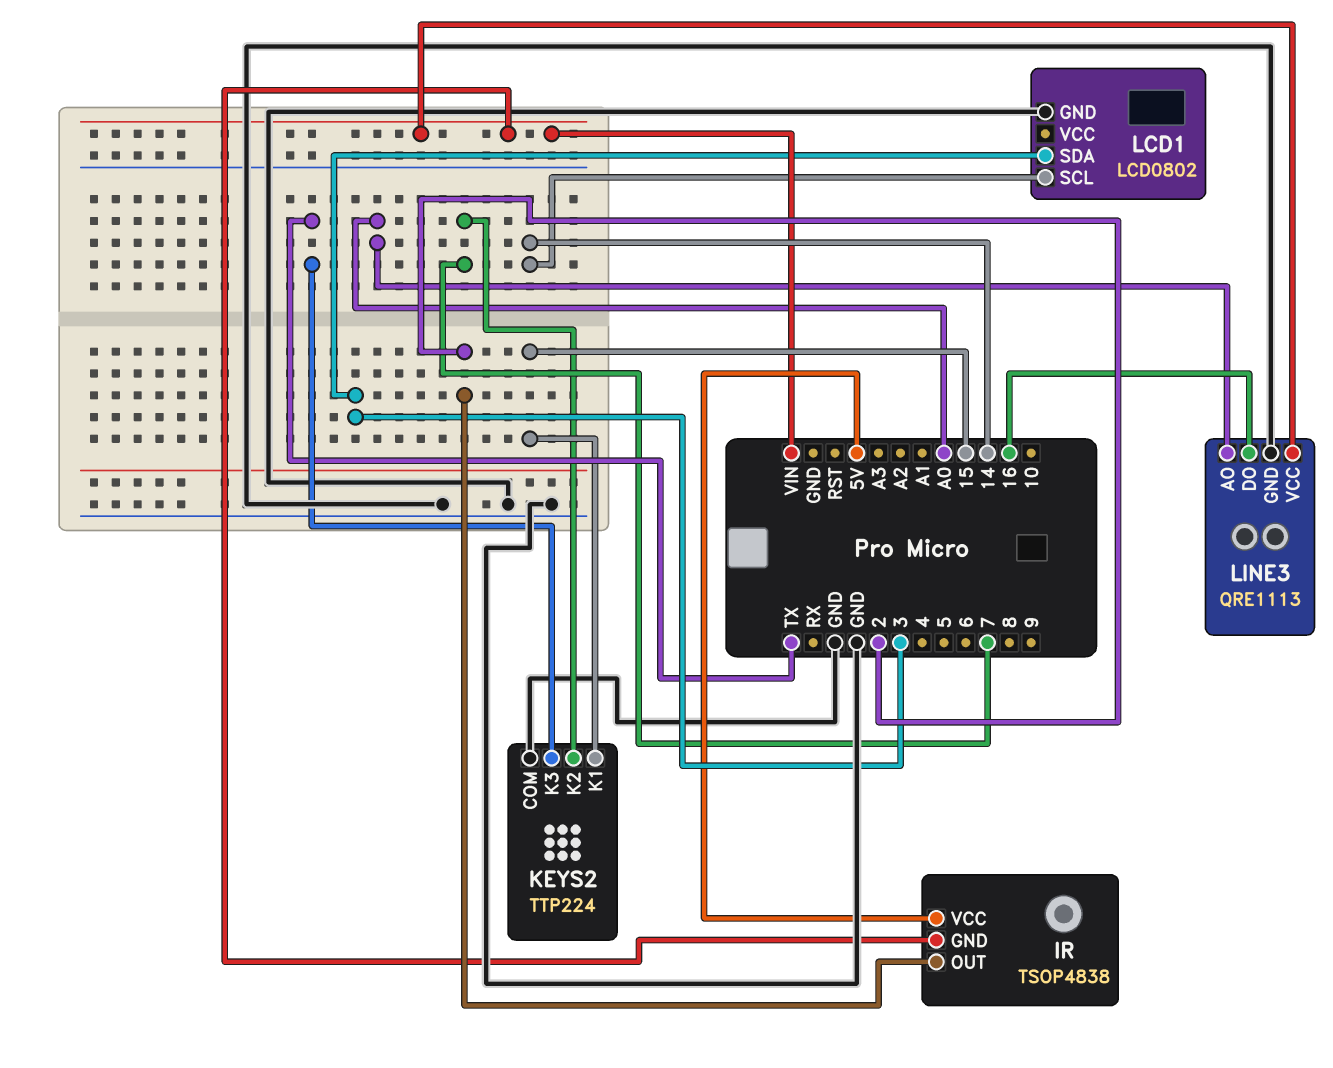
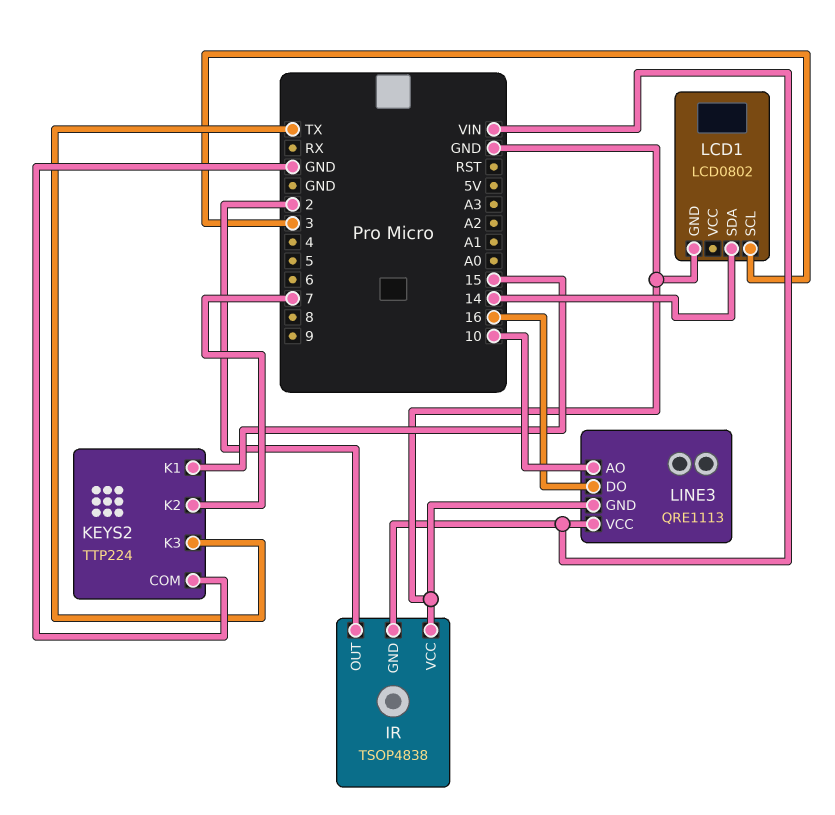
IR pin VCC: 5V -> GND
LCD1 pin SCL: 14 -> 3
LCD1 pin SDA: 3 -> 14
LINE3 pin AO: A0 -> 10

